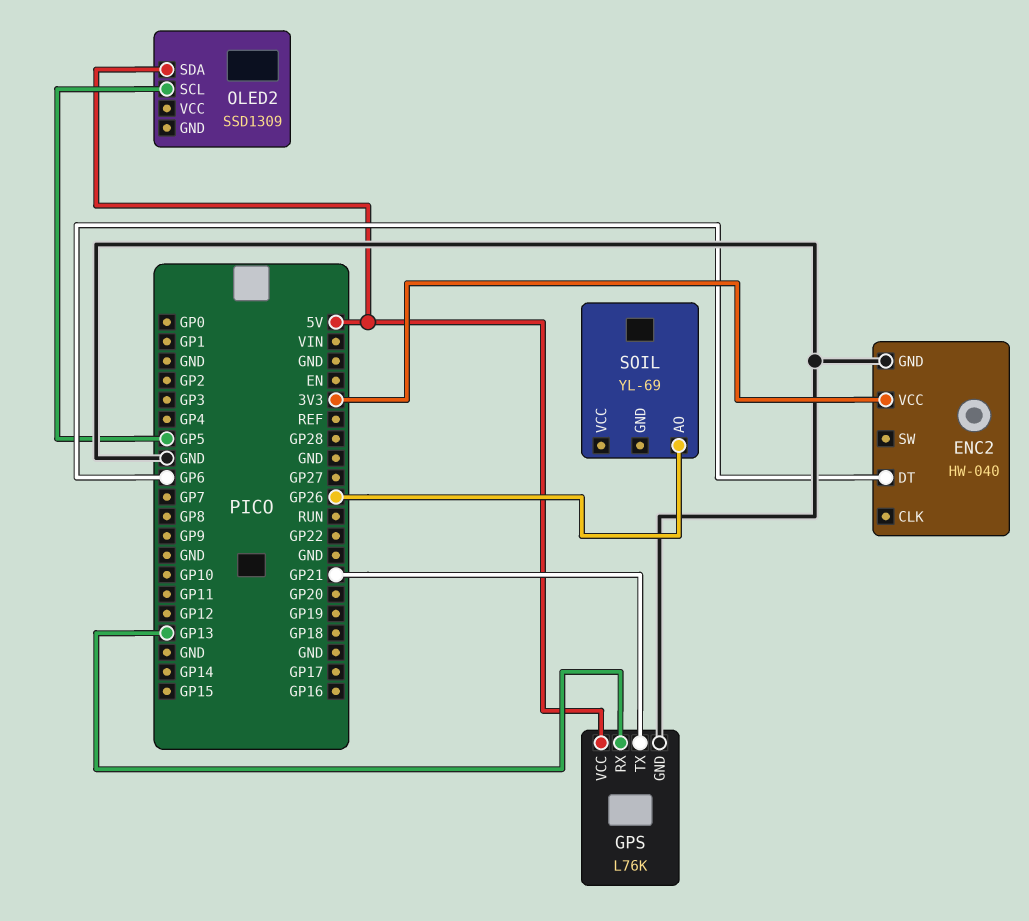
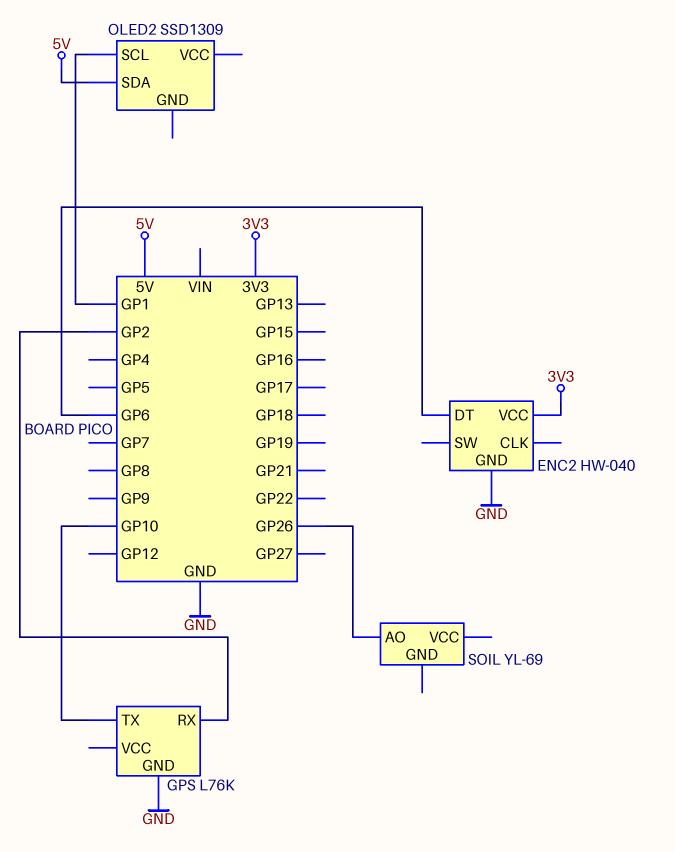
GPS pin RX: GP13 -> GP2
GPS pin TX: GP21 -> GP10
GPS pin VCC: 5V -> none
OLED2 pin SCL: GP5 -> GP1

